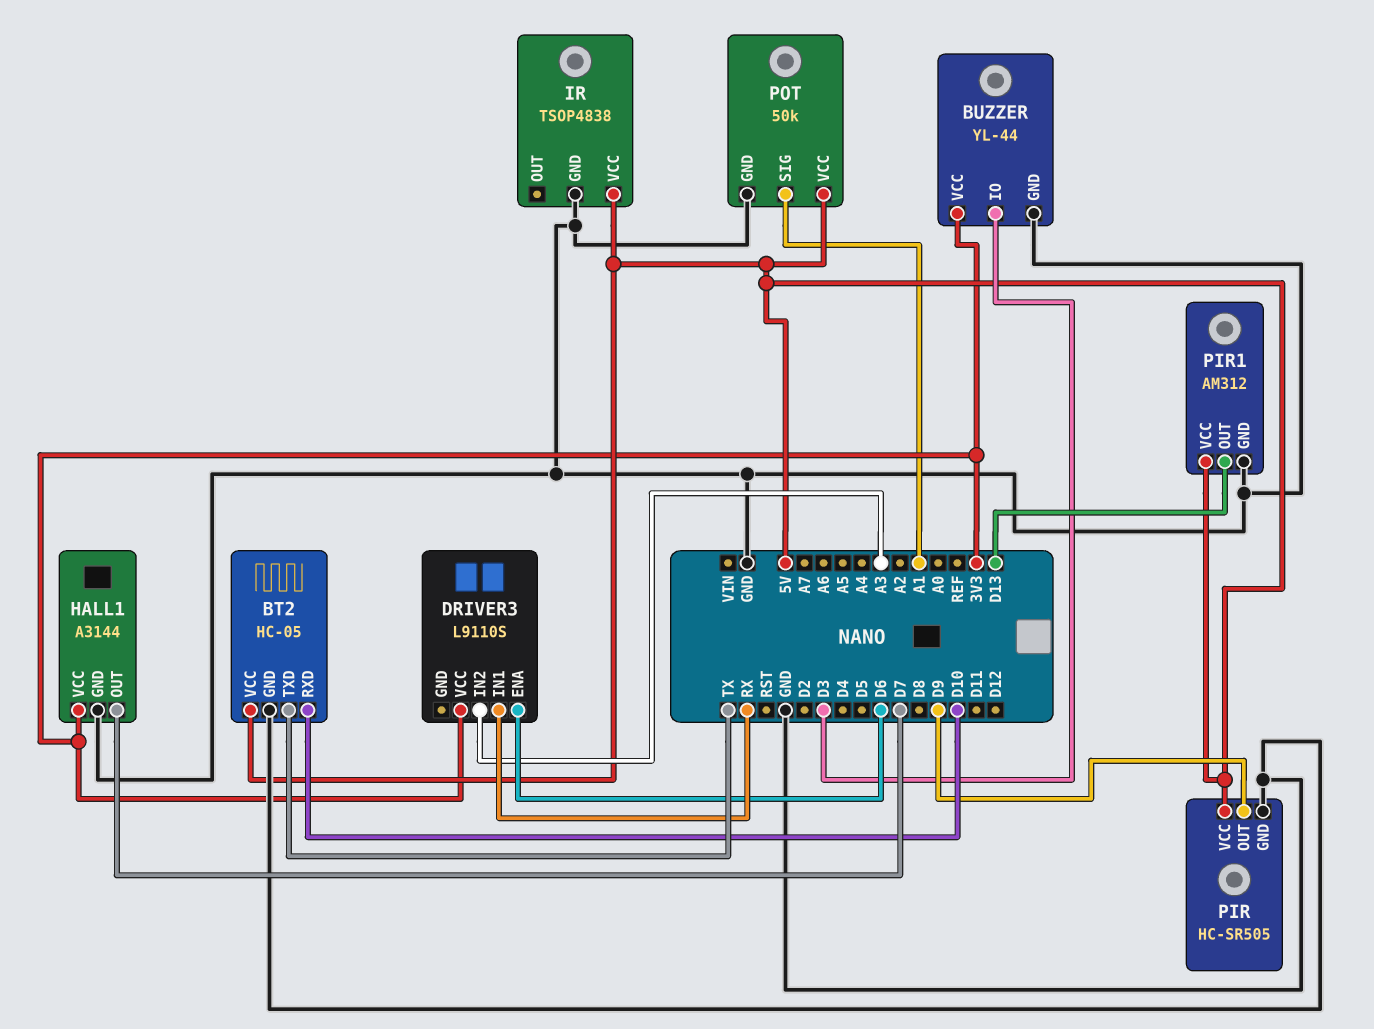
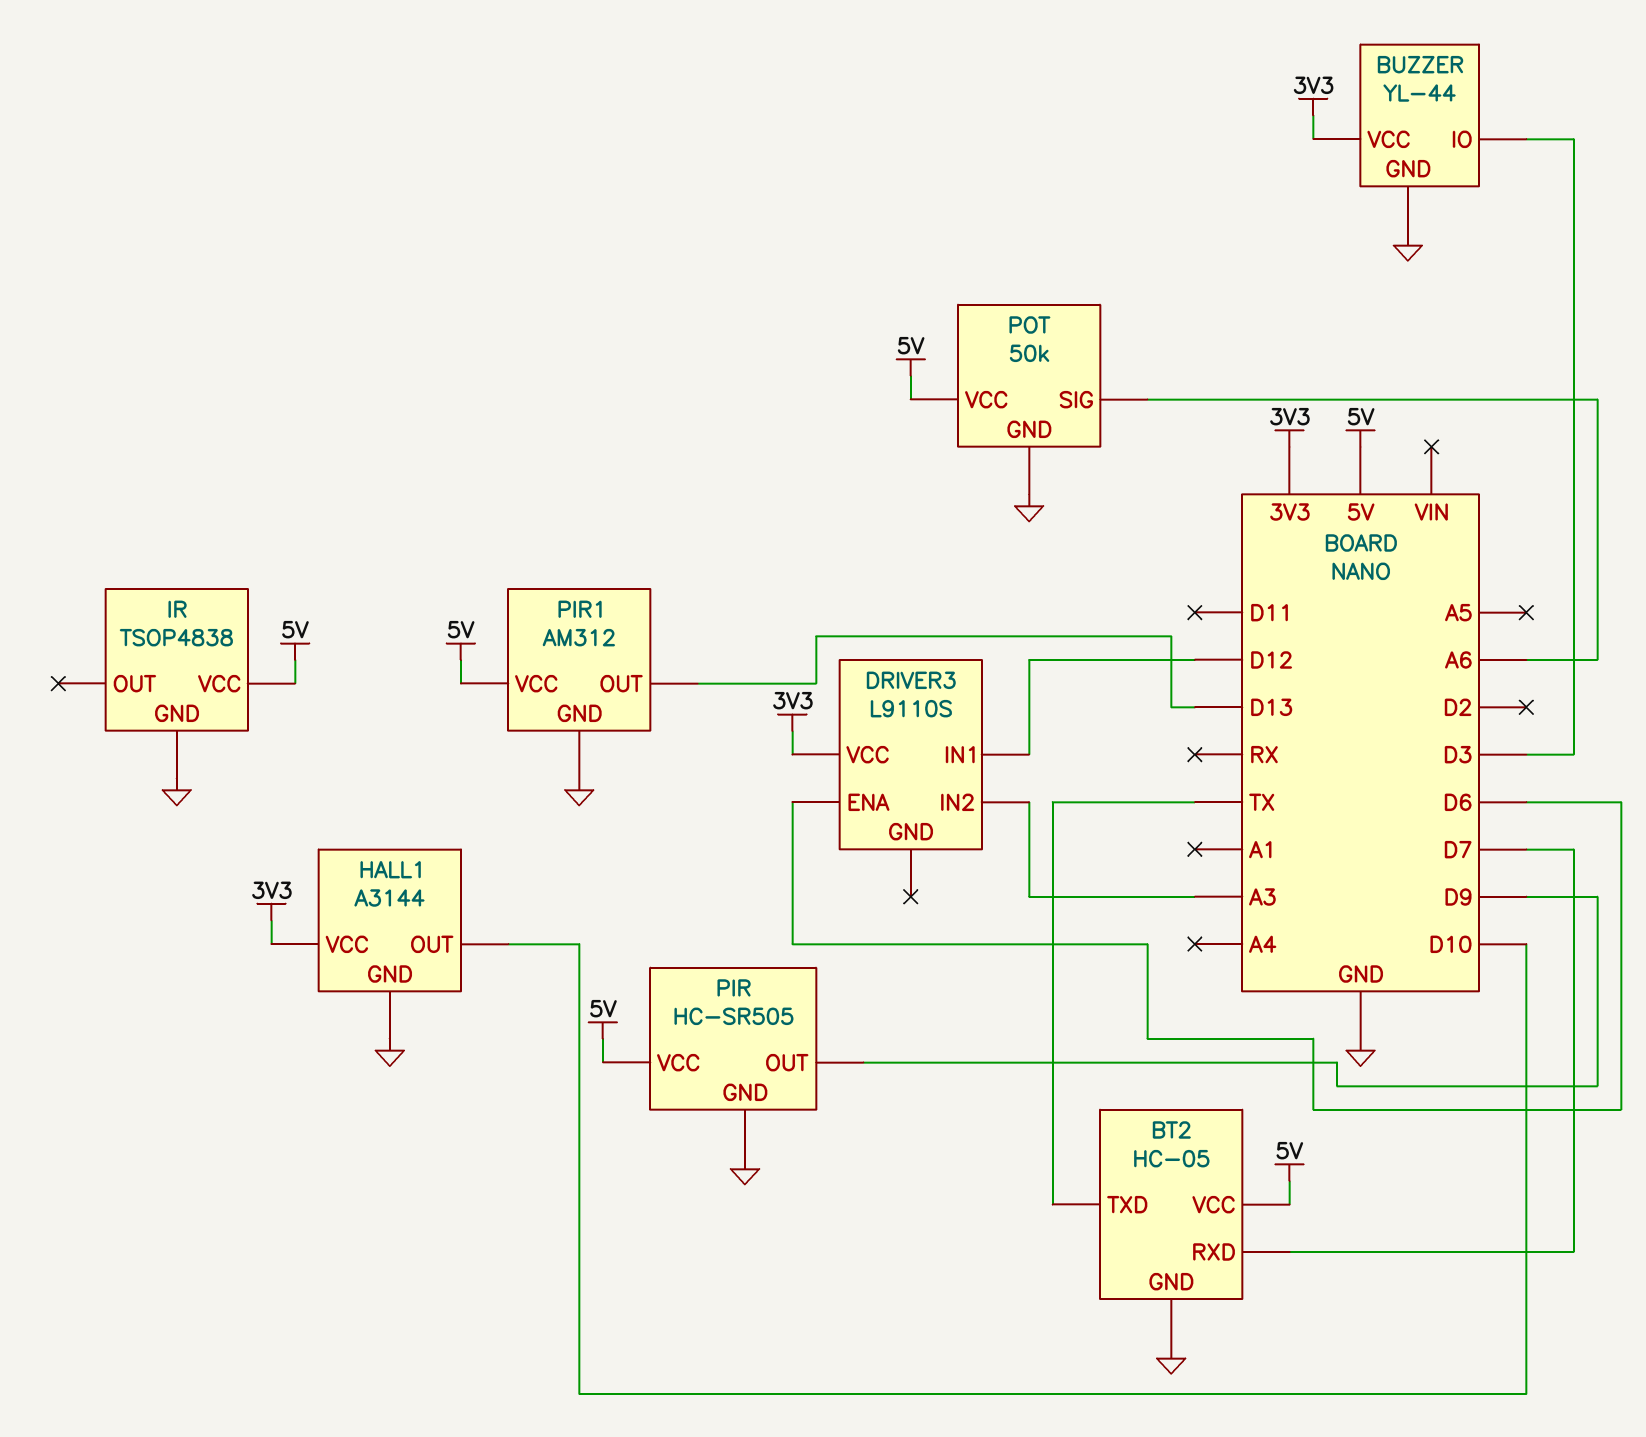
BT2 pin RXD: D10 -> D7
DRIVER3 pin IN1: RX -> D12
HALL1 pin OUT: D7 -> D10
POT pin SIG: A1 -> A6

